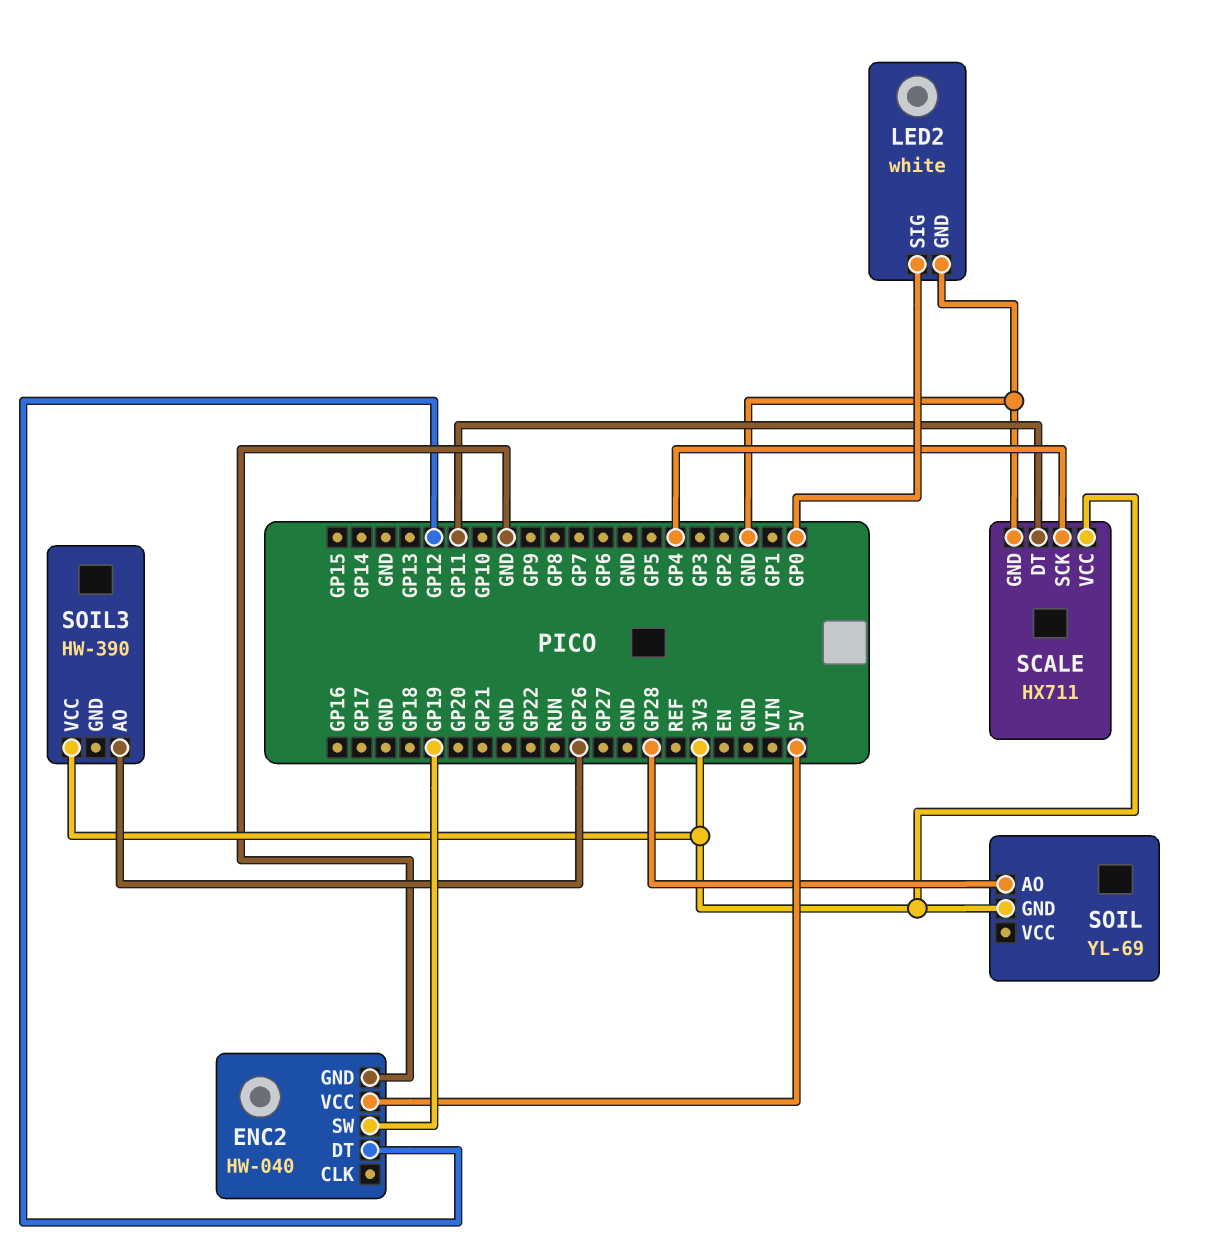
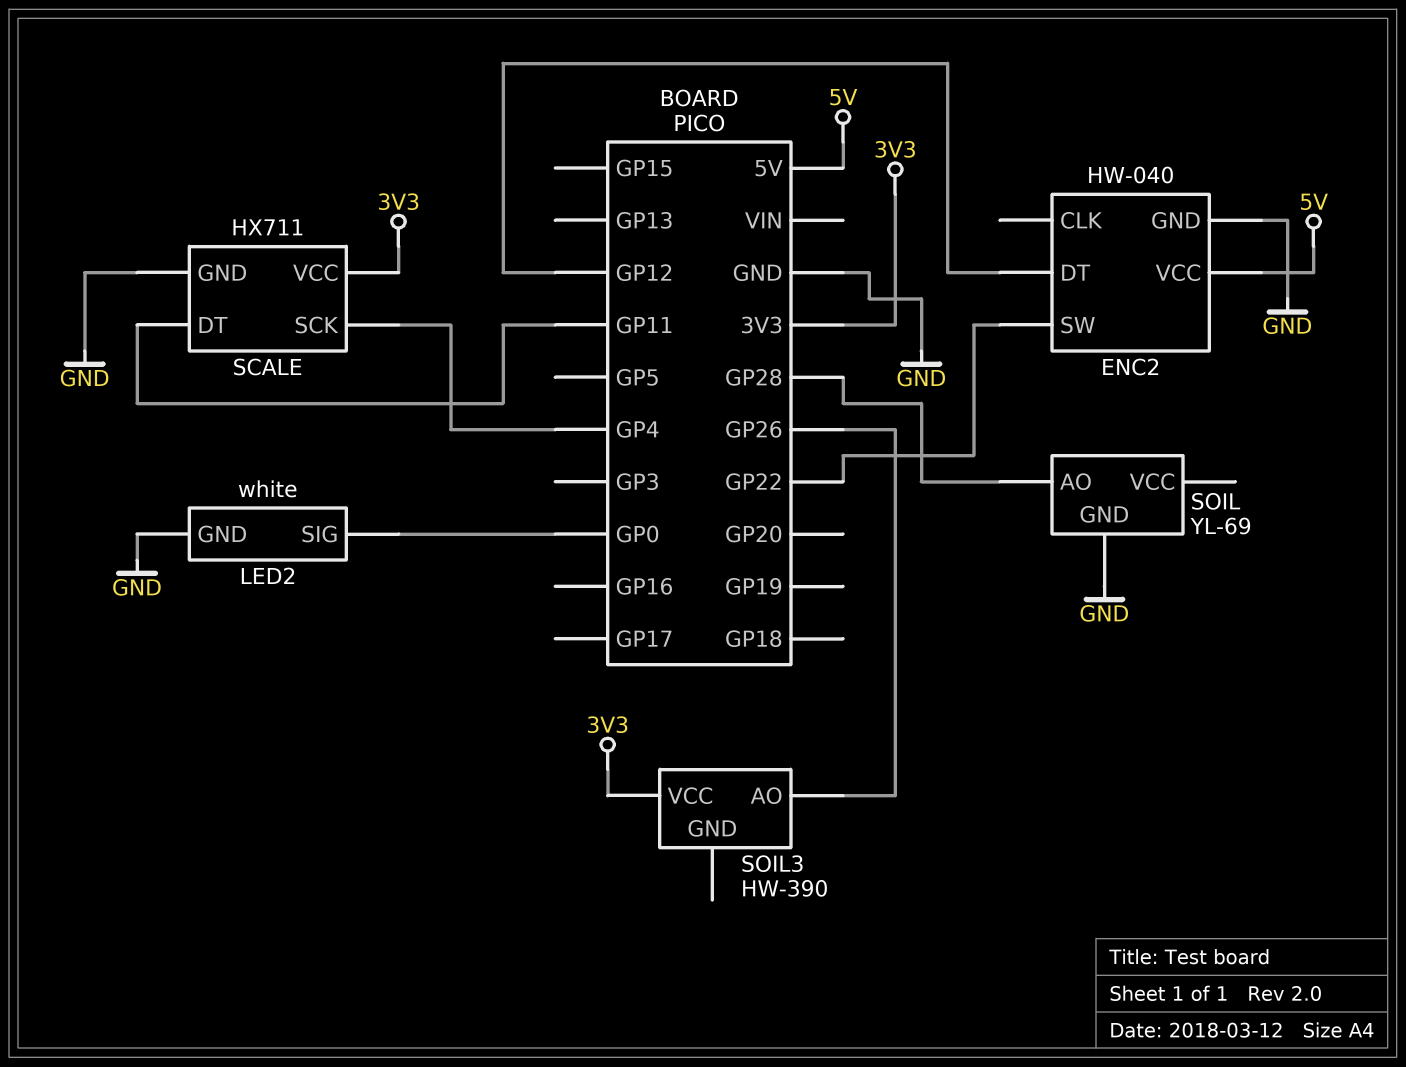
ENC2 pin SW: GP19 -> GP22
SOIL pin GND: 3V3 -> GND

